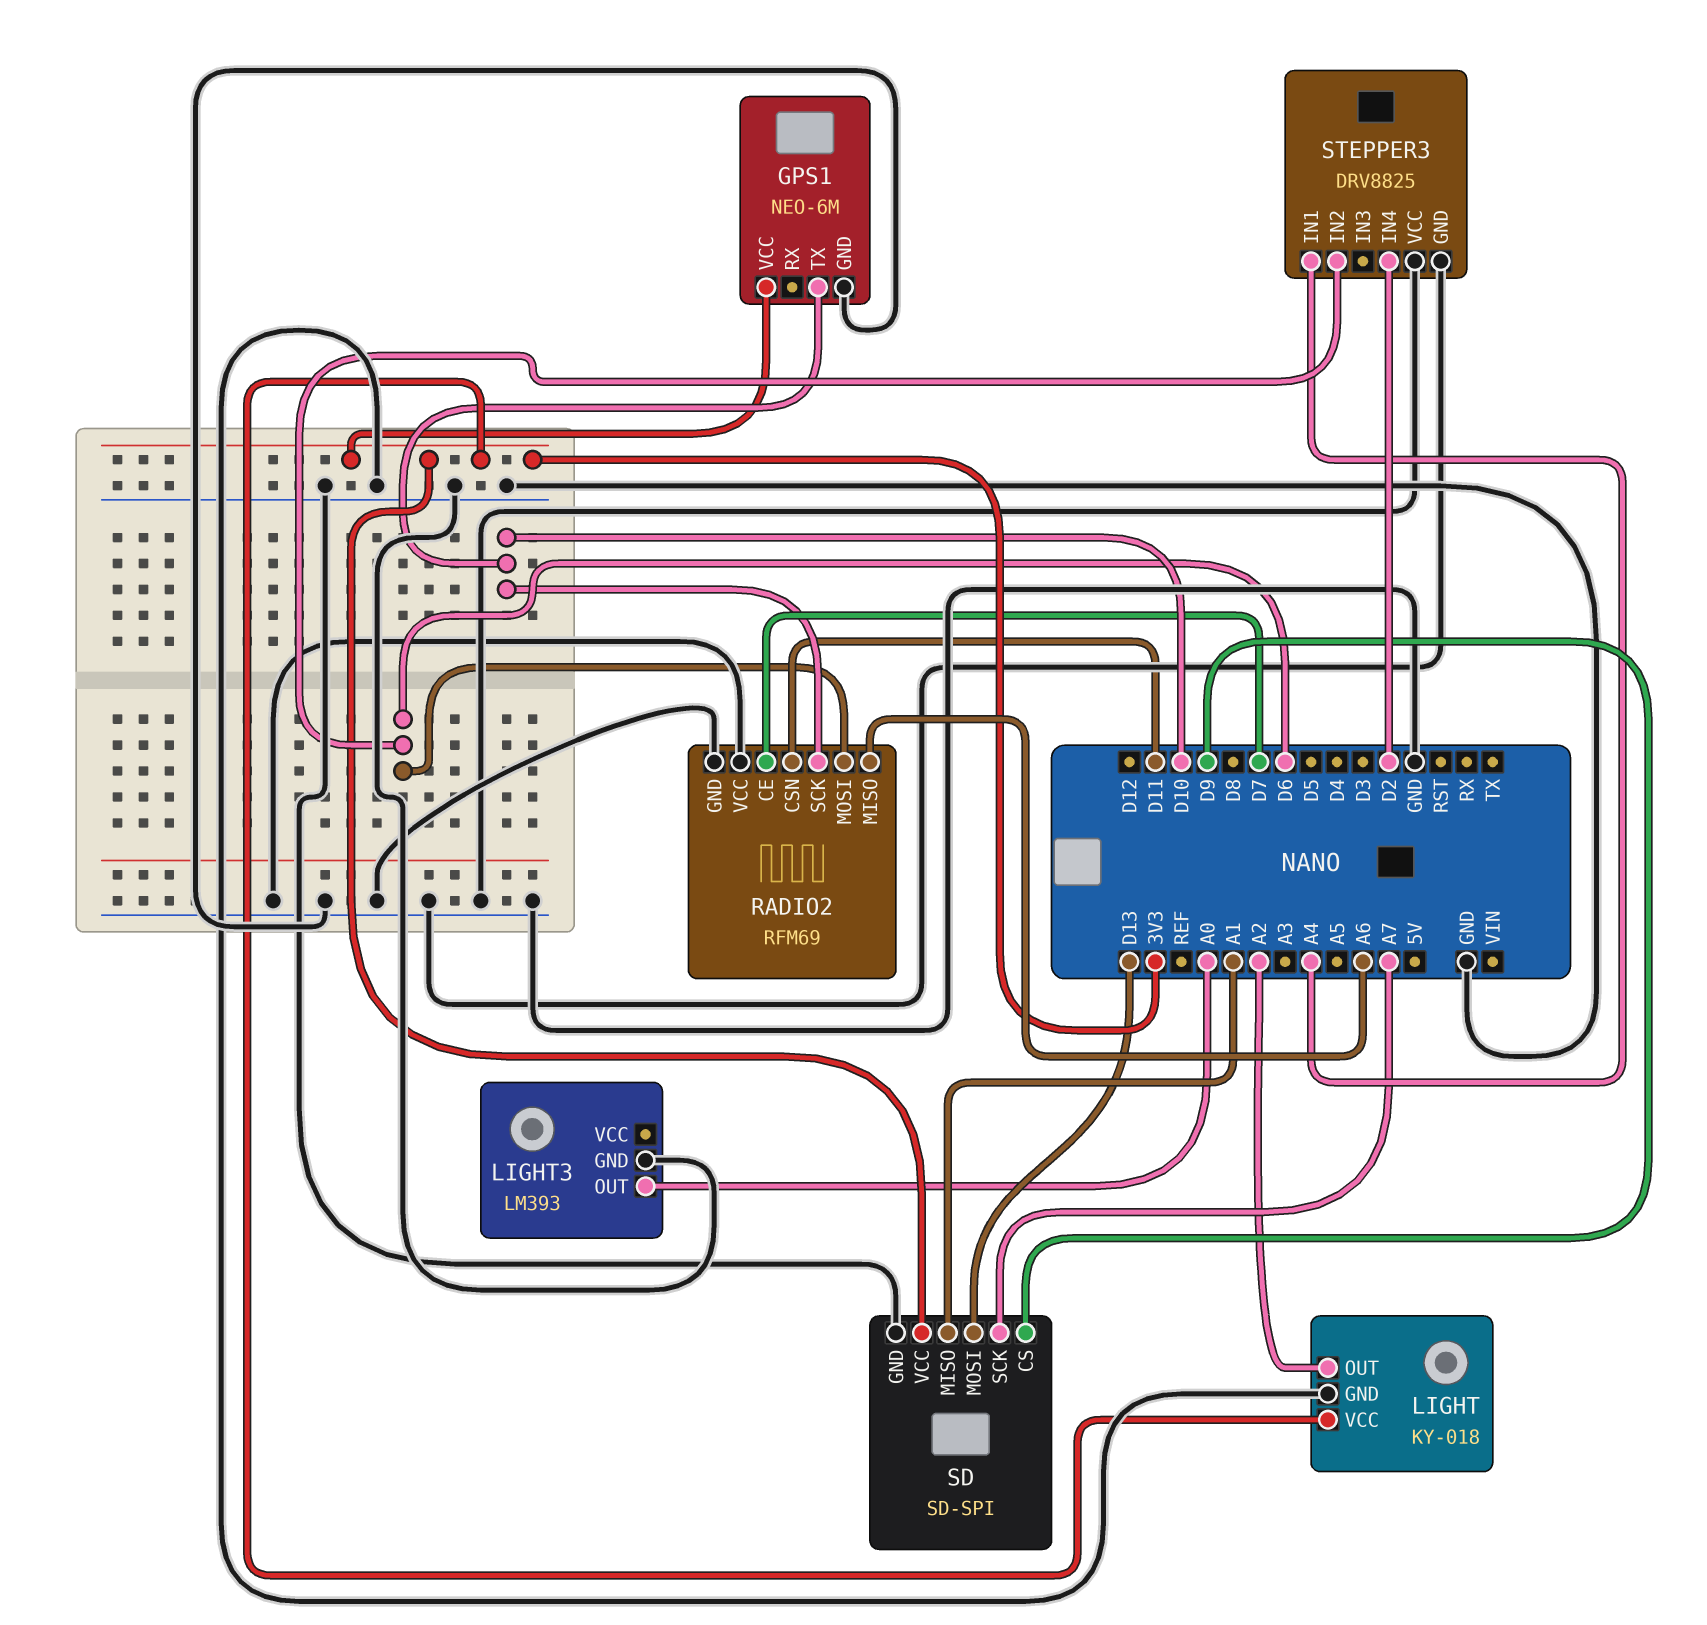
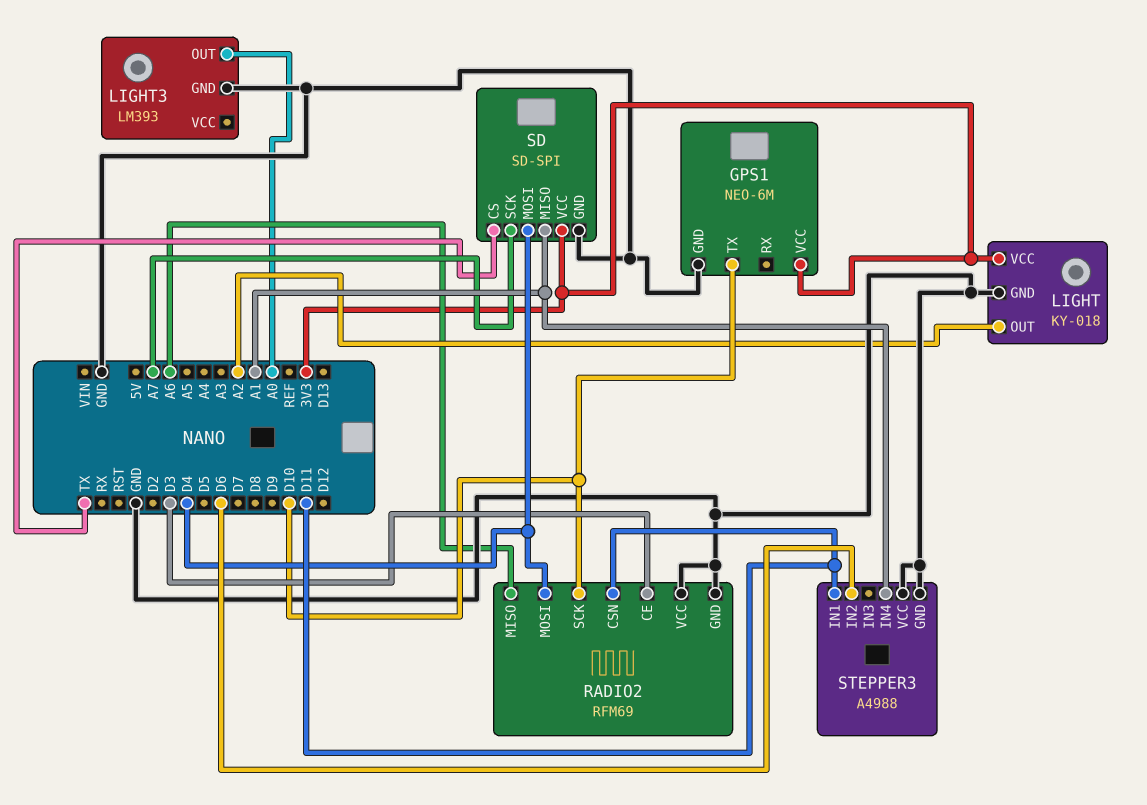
RADIO2 pin CE: D7 -> D3
RADIO2 pin MOSI: D6 -> D4
SD pin CS: D9 -> TX
SD pin MOSI: D13 -> D4
STEPPER3: DRV8825 -> A4988
STEPPER3 pin IN1: A4 -> D11
STEPPER3 pin IN4: D2 -> A1

